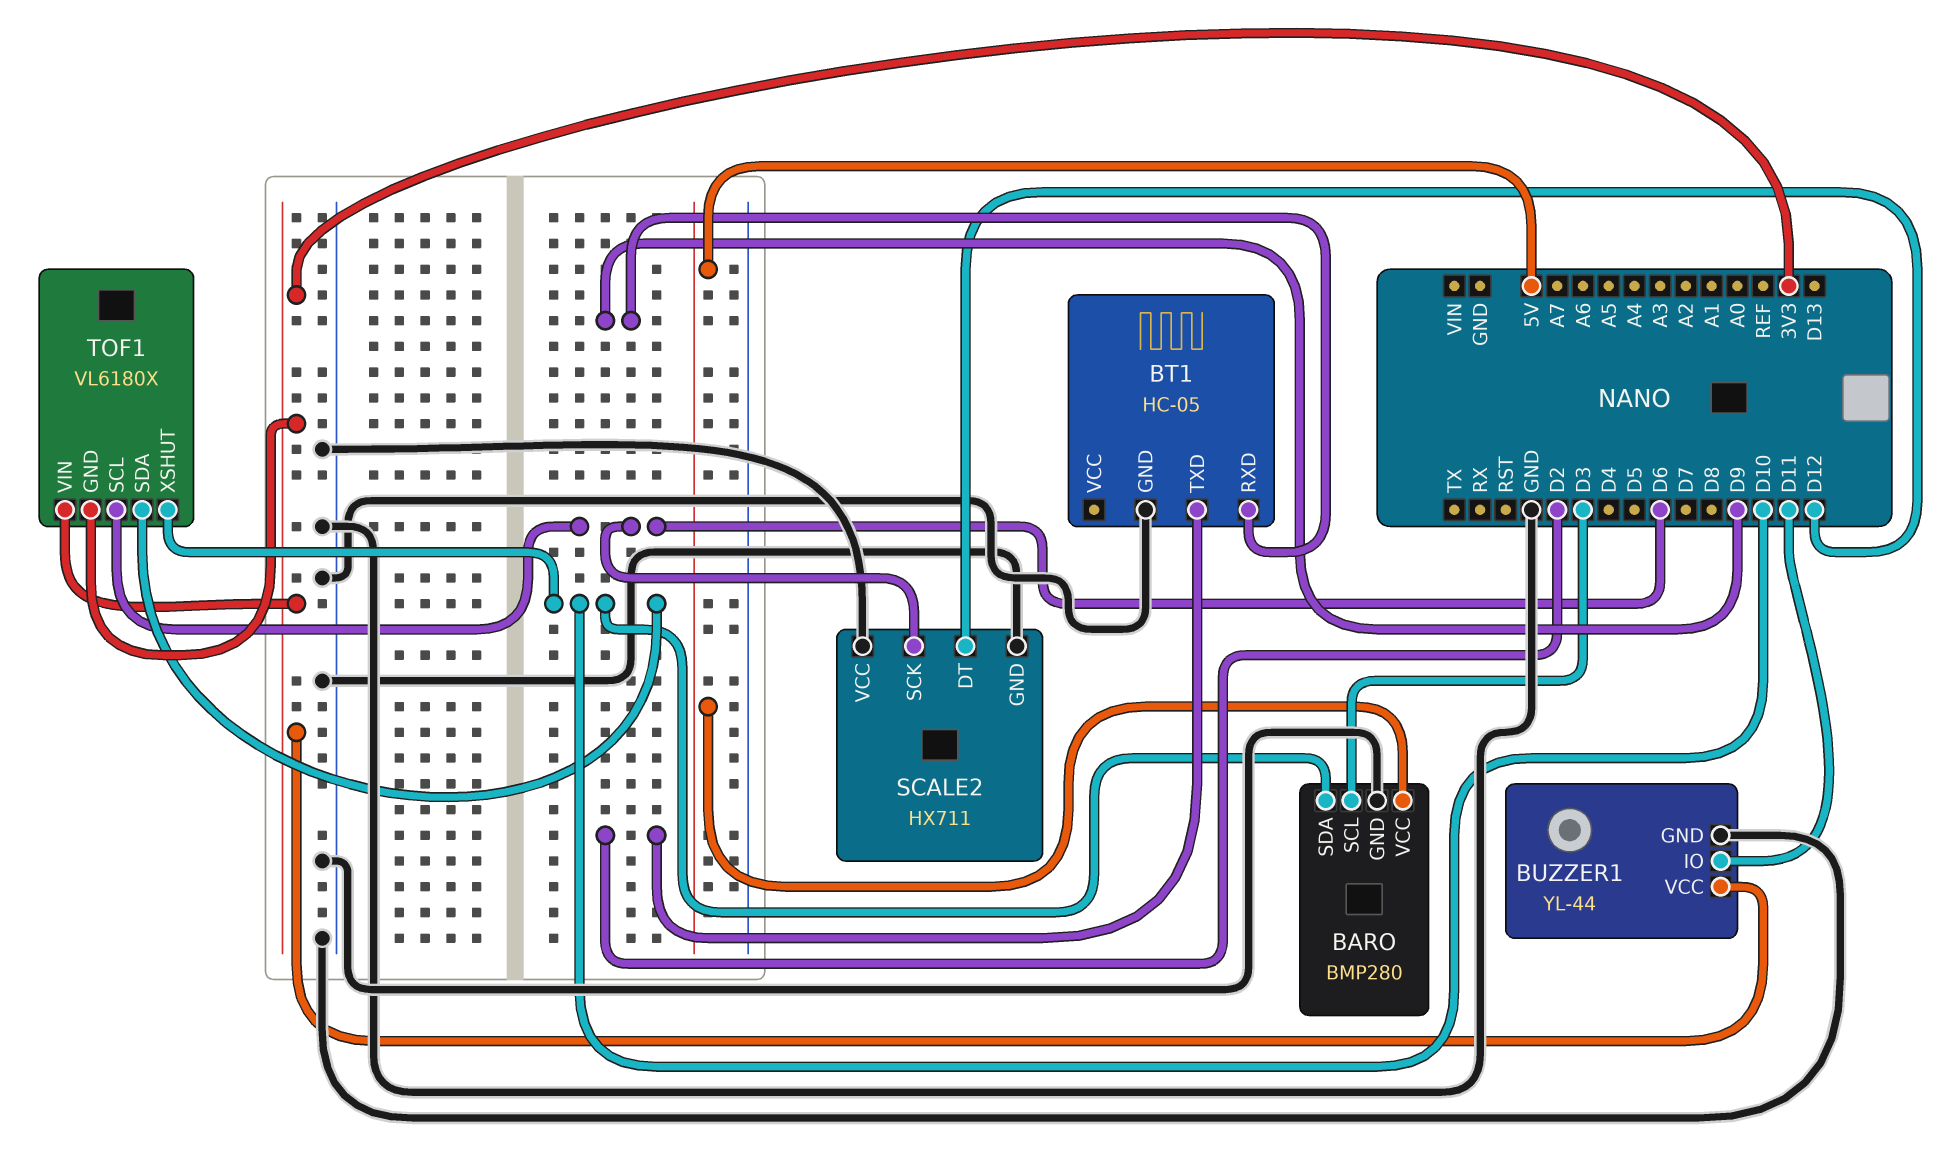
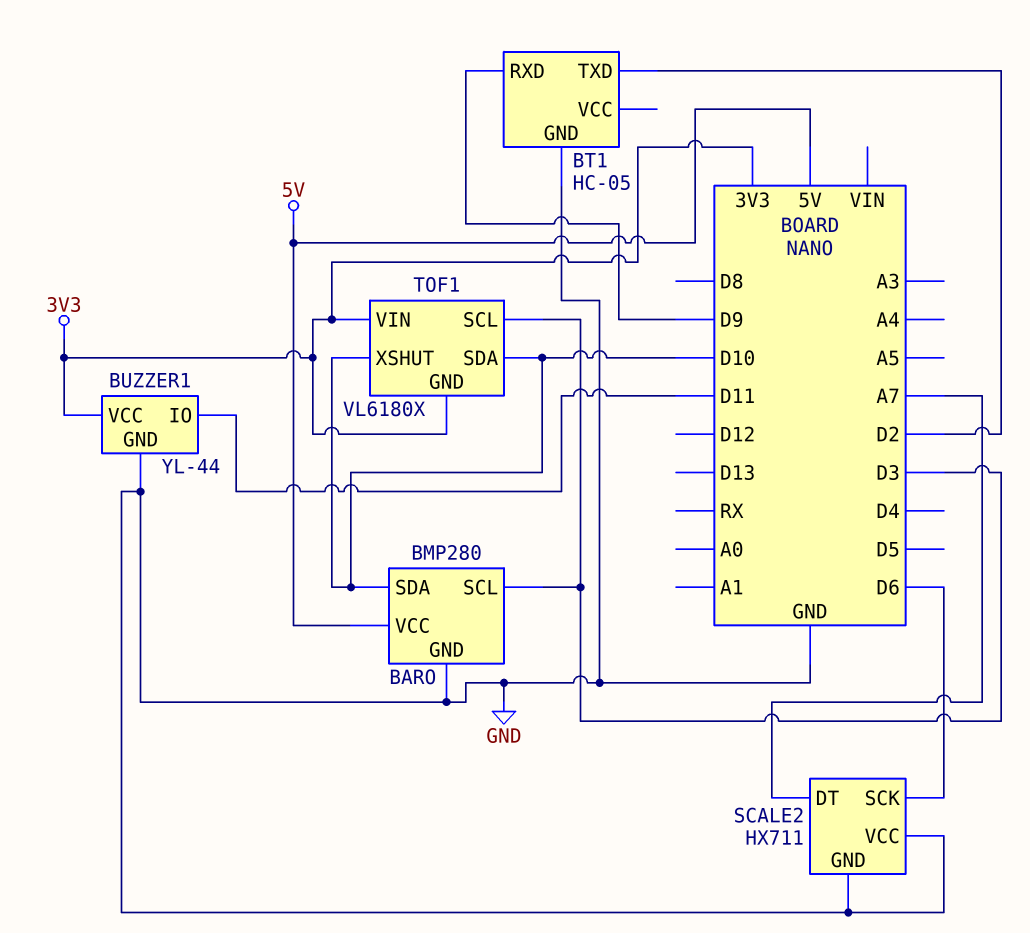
SCALE2 pin DT: D12 -> A7
TOF1 pin SCL: D6 -> D3

